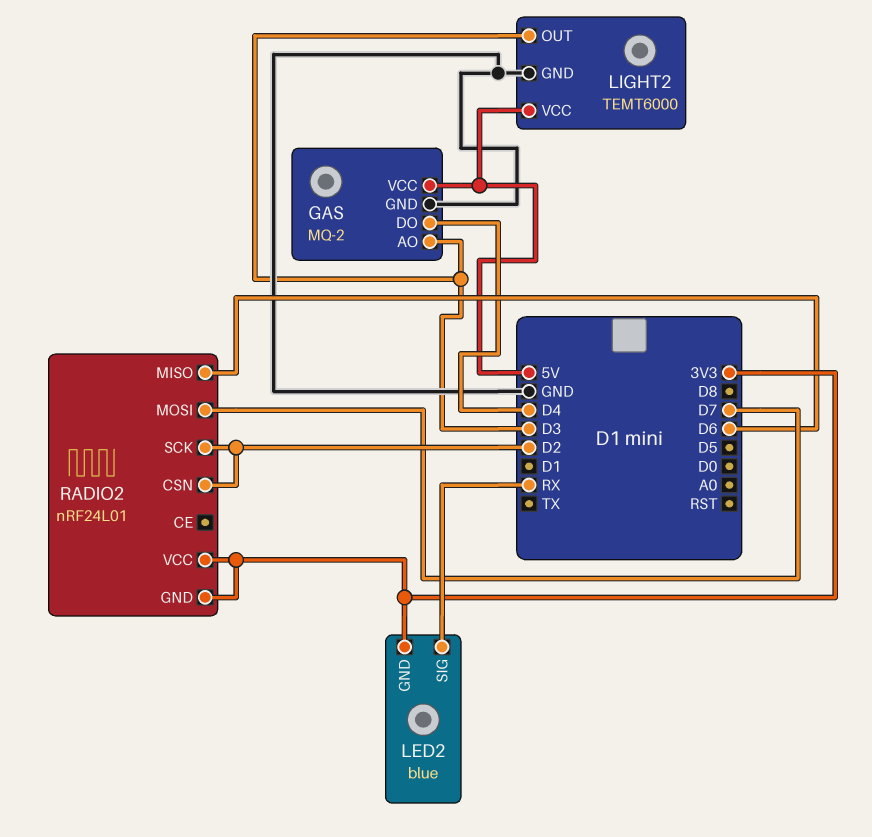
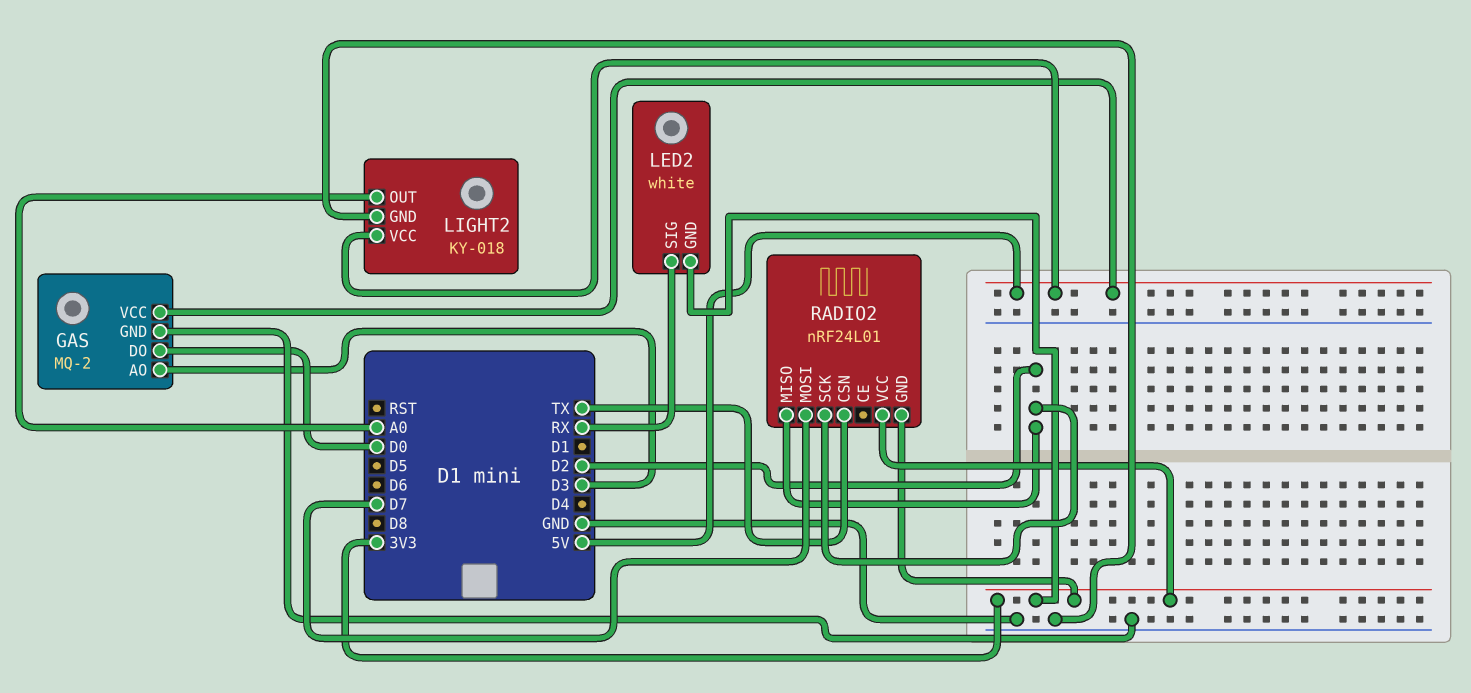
GAS pin DO: D4 -> D0
LED2: blue -> white
LIGHT2: TEMT6000 -> KY-018
LIGHT2 pin OUT: D3 -> A0
RADIO2 pin CSN: D2 -> TX
RADIO2 pin MISO: D6 -> D2

